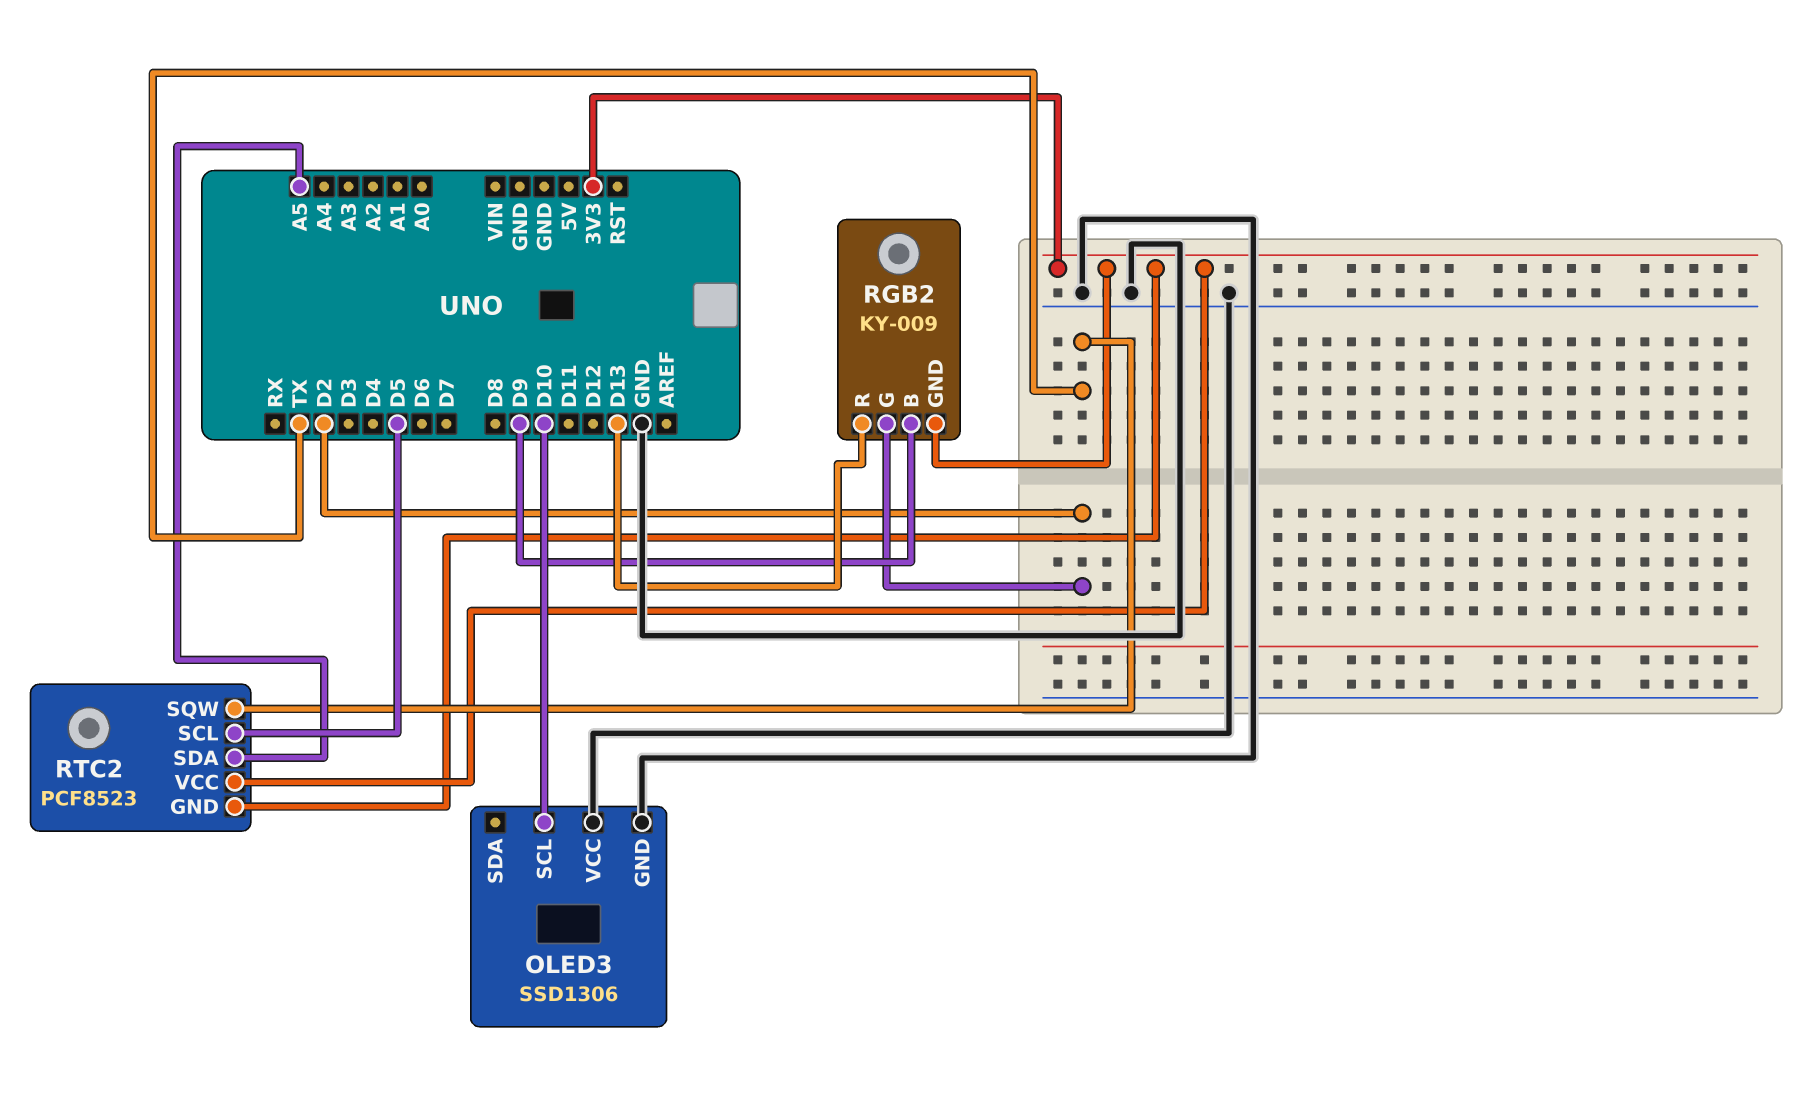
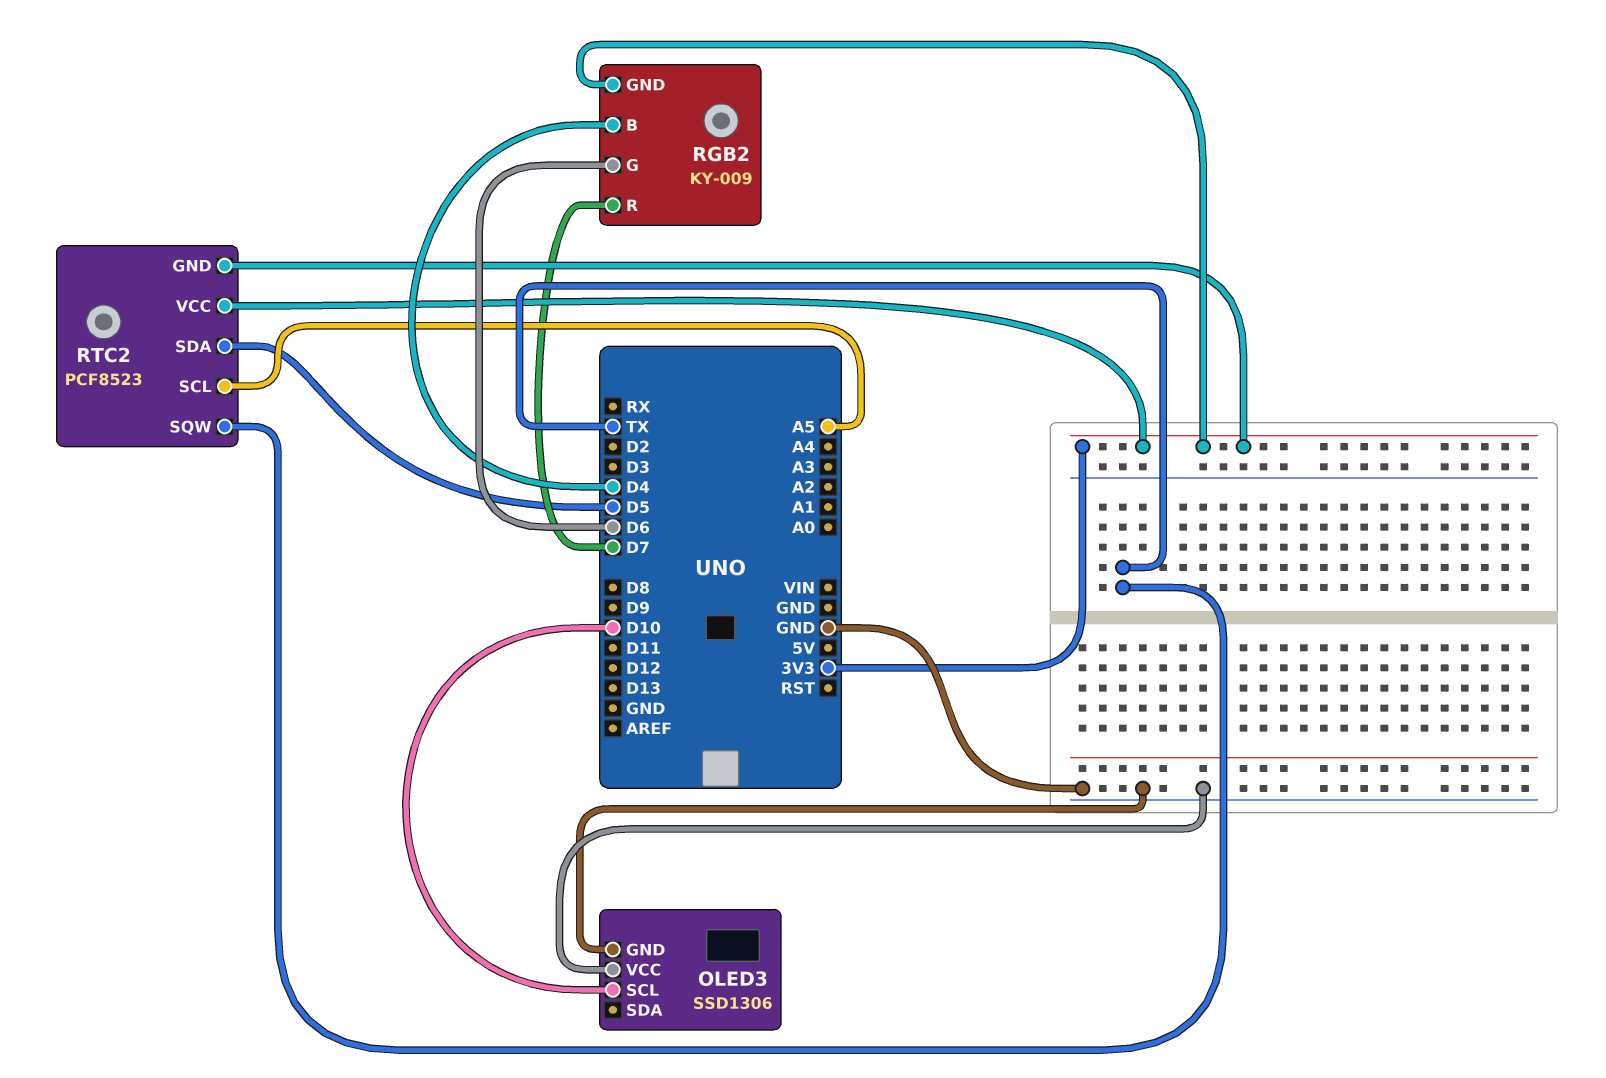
RGB2 pin B: D9 -> D4
RGB2 pin G: D2 -> D6
RGB2 pin R: D13 -> D7
RTC2 pin SCL: D5 -> A5
RTC2 pin SDA: A5 -> D5

